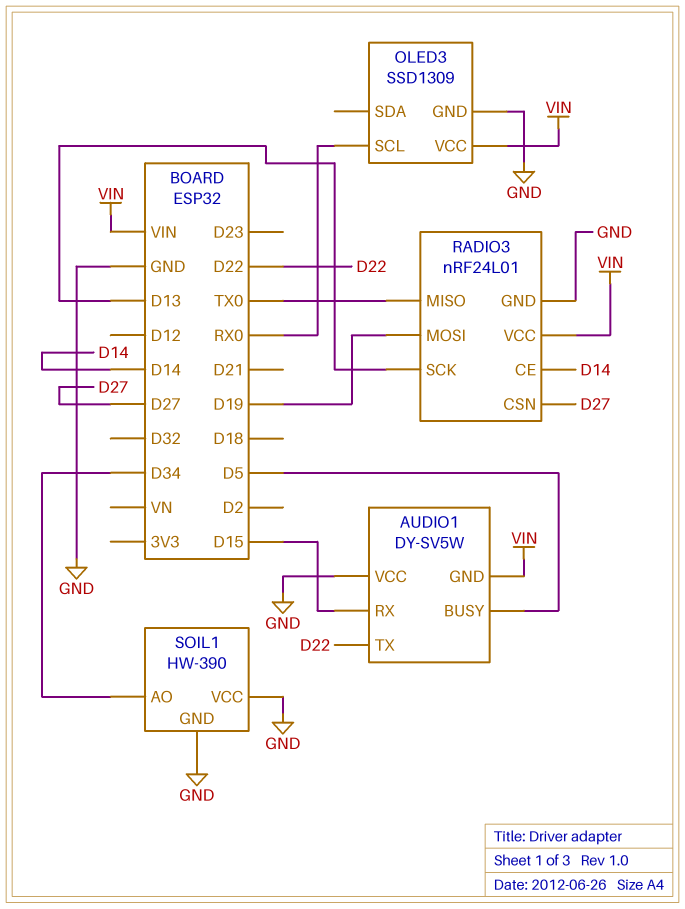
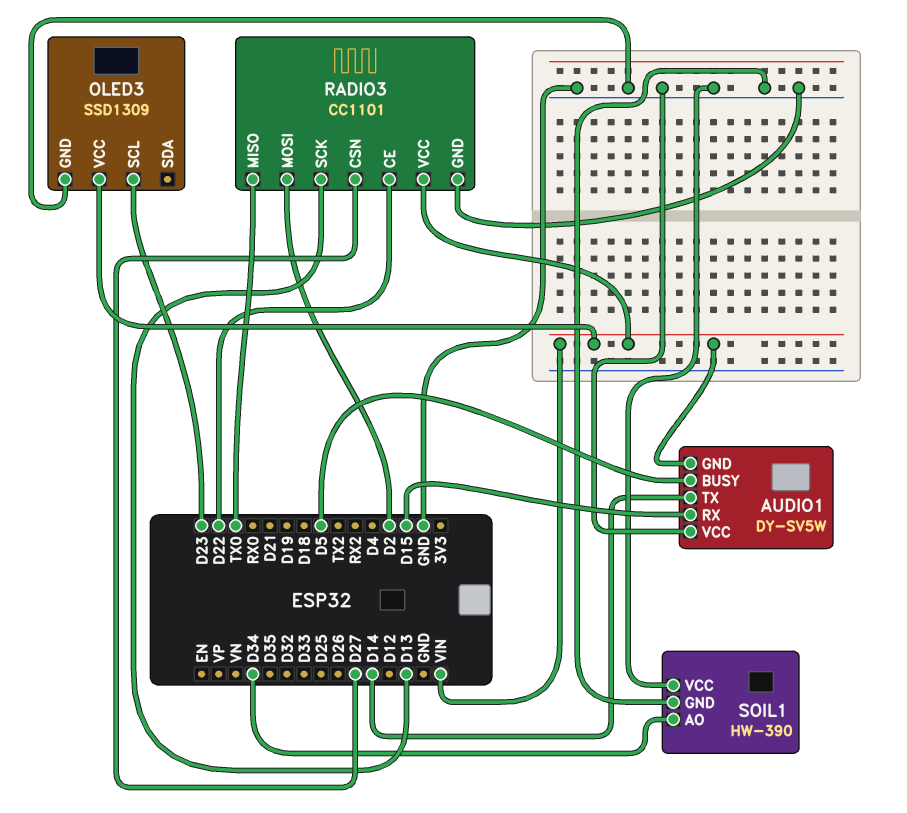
AUDIO1 pin TX: D22 -> D14
OLED3 pin SCL: RX0 -> D23
RADIO3: nRF24L01 -> CC1101
RADIO3 pin CE: D14 -> D22
RADIO3 pin MOSI: D19 -> D2

